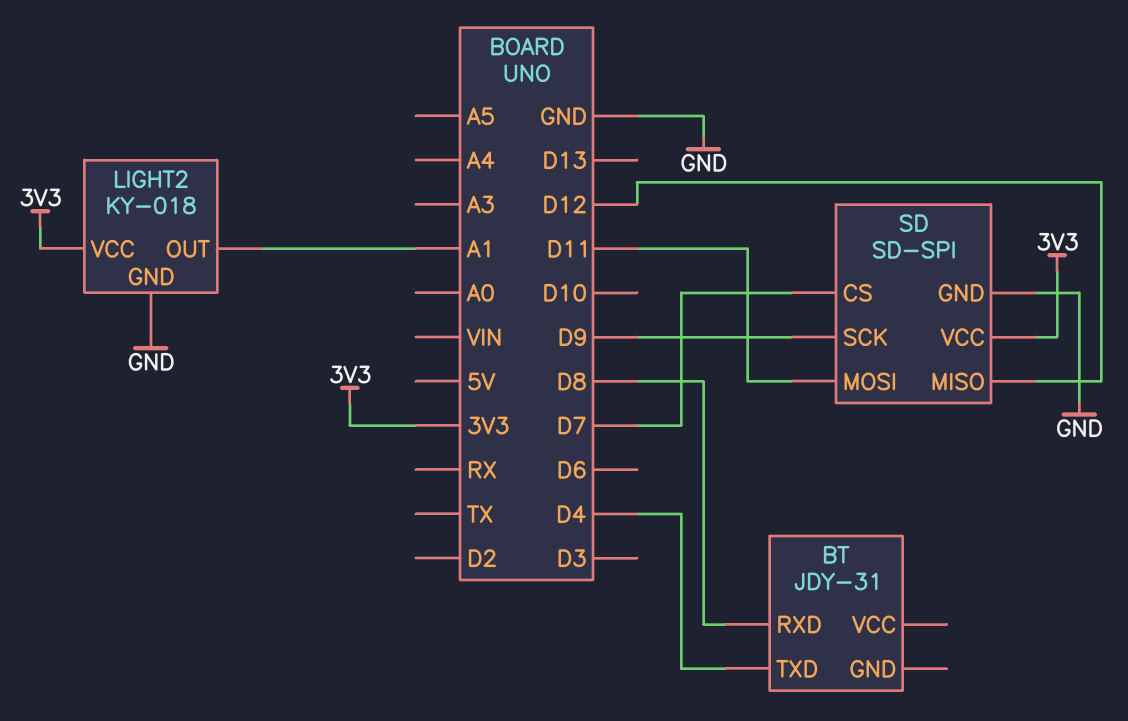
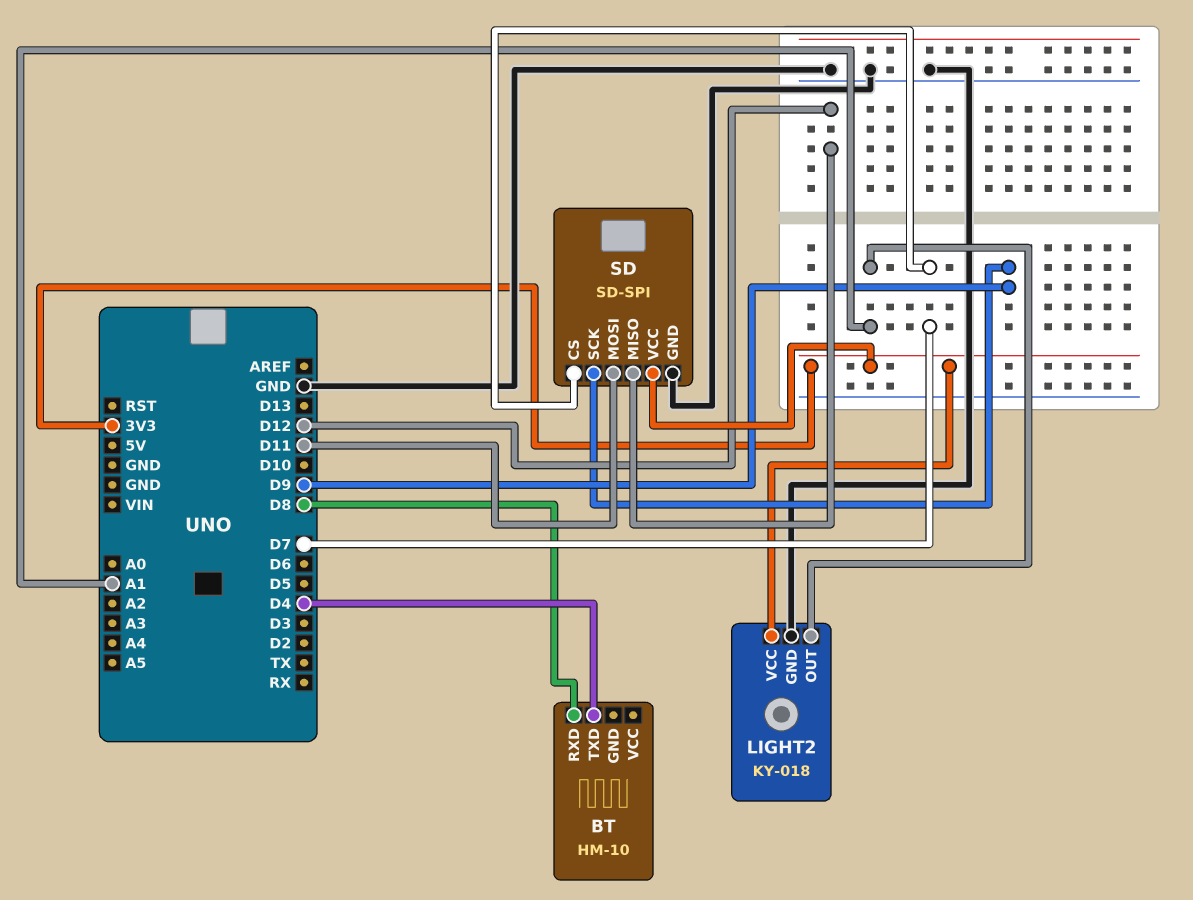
BT: JDY-31 -> HM-10

